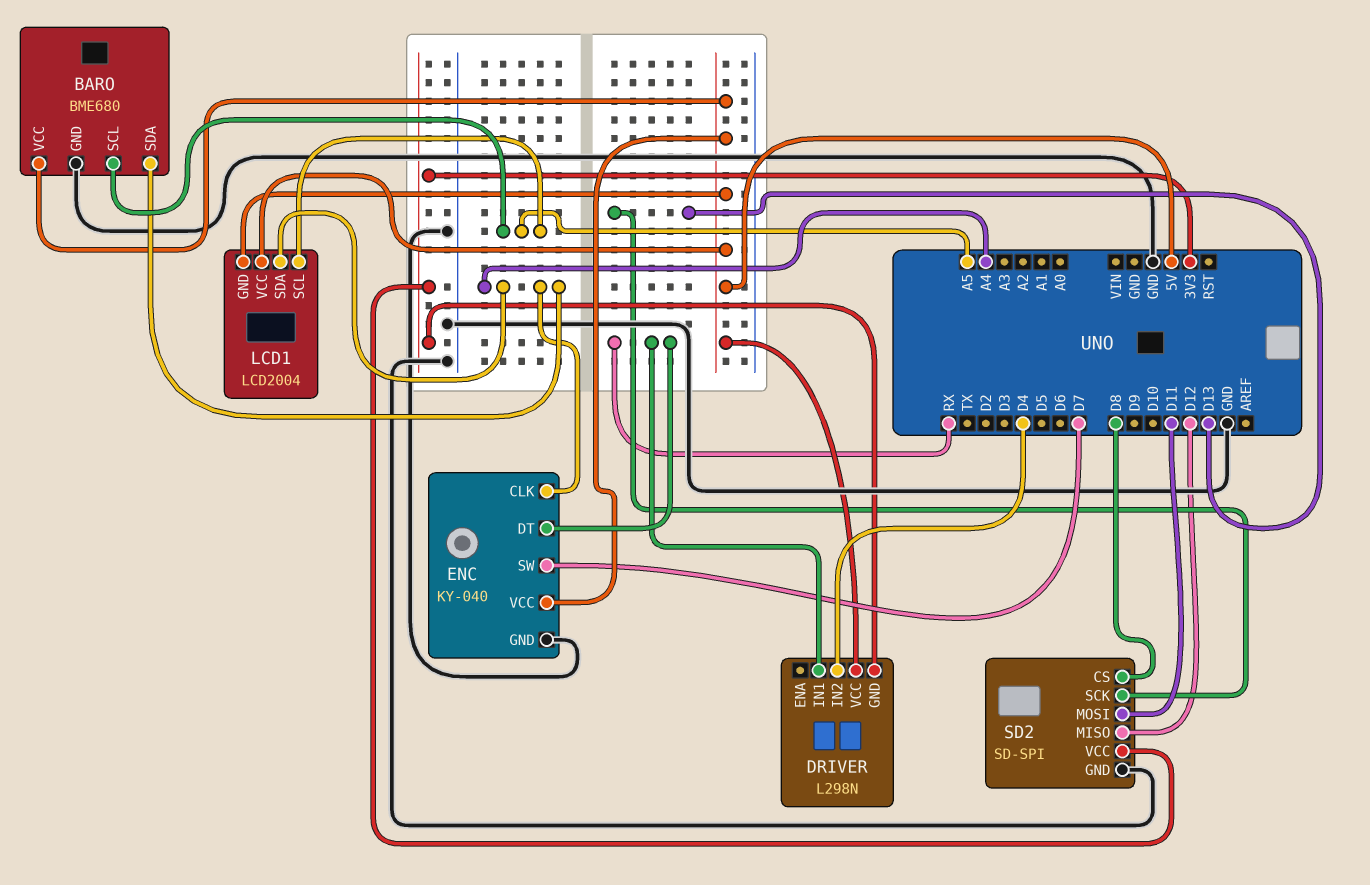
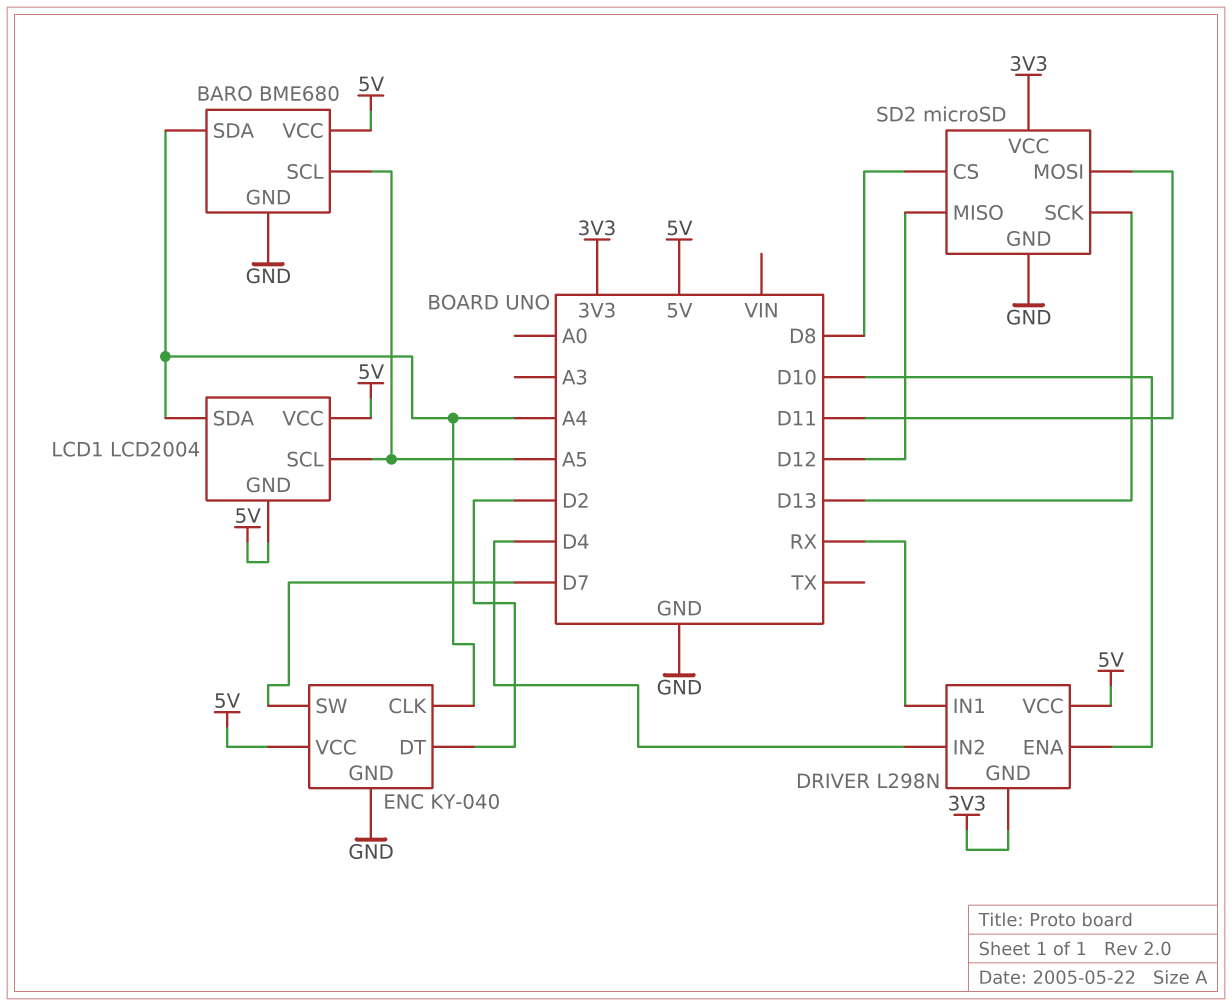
DRIVER pin ENA: none -> D10
ENC pin DT: RX -> D2
SD2: SD-SPI -> microSD

